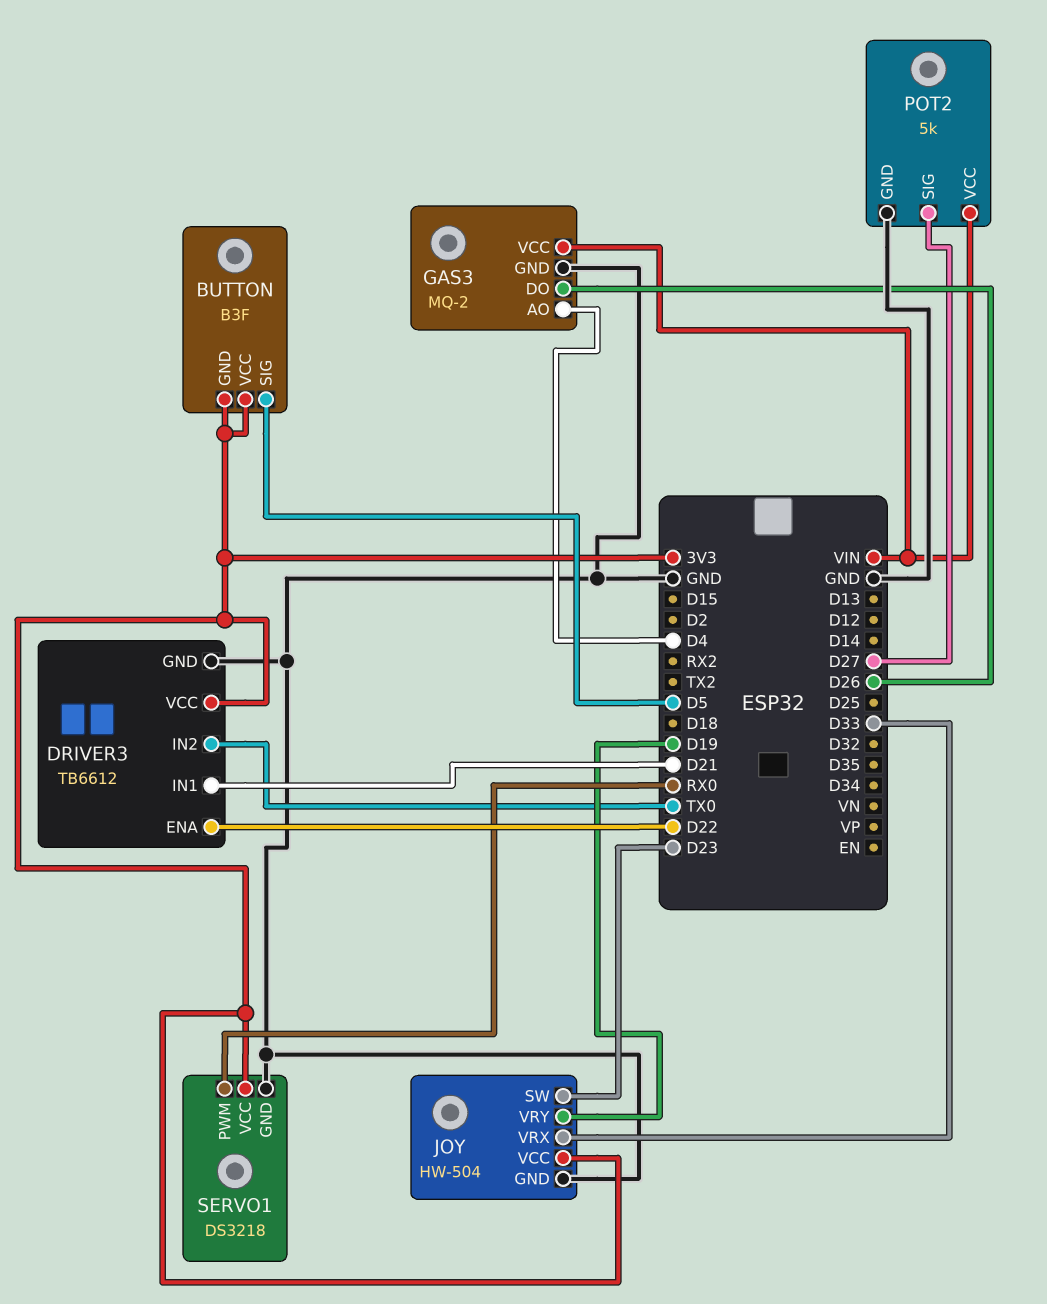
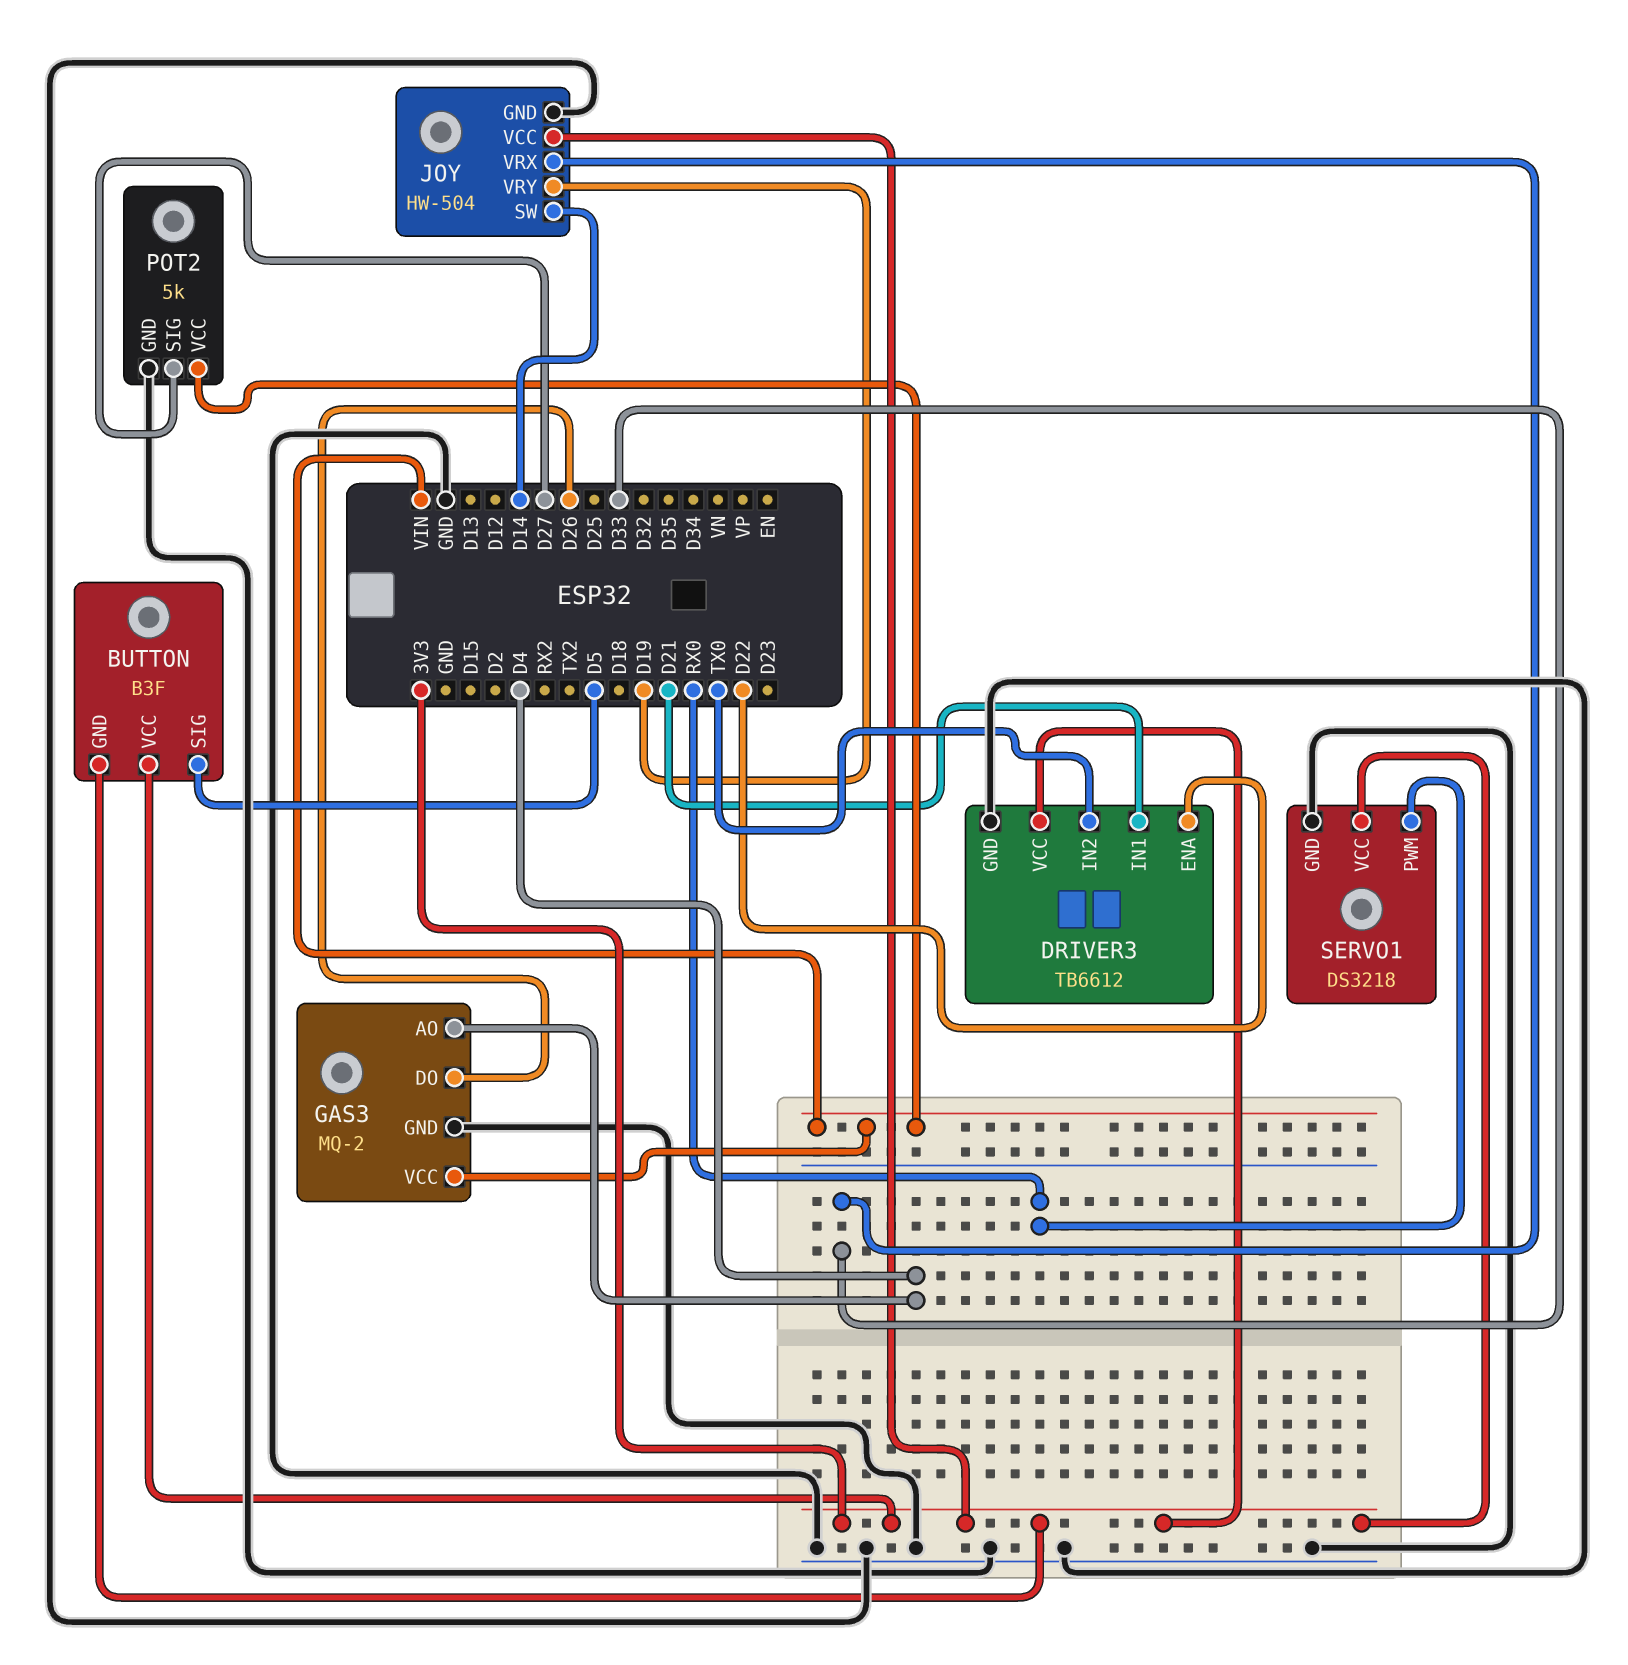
JOY pin SW: D23 -> D14

